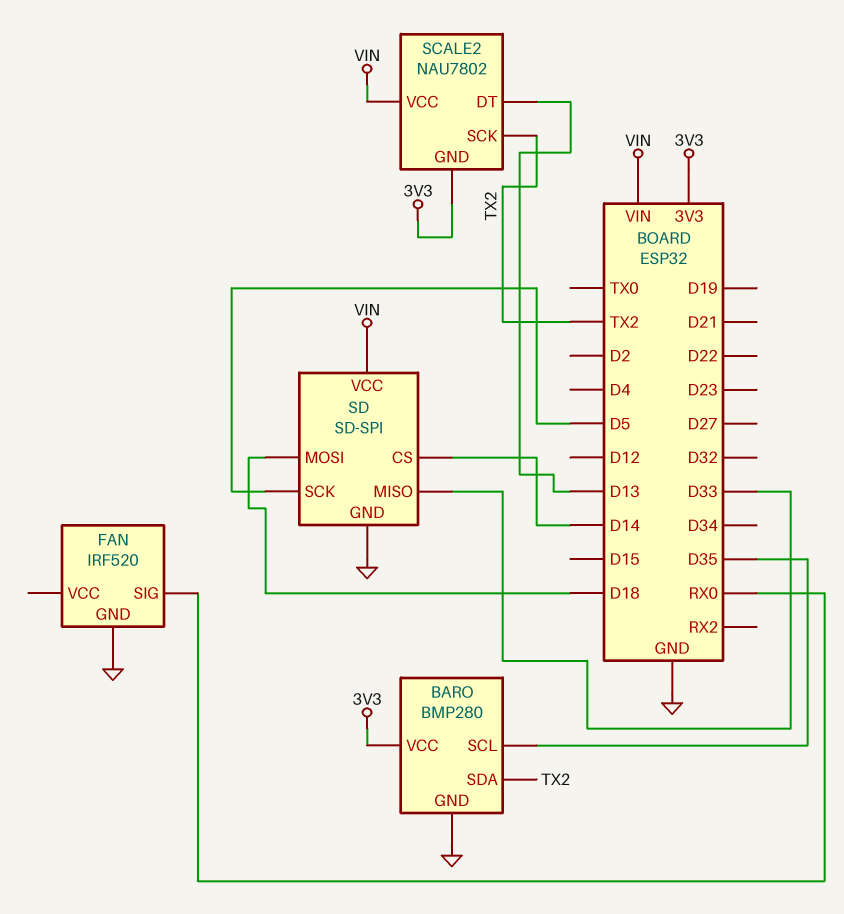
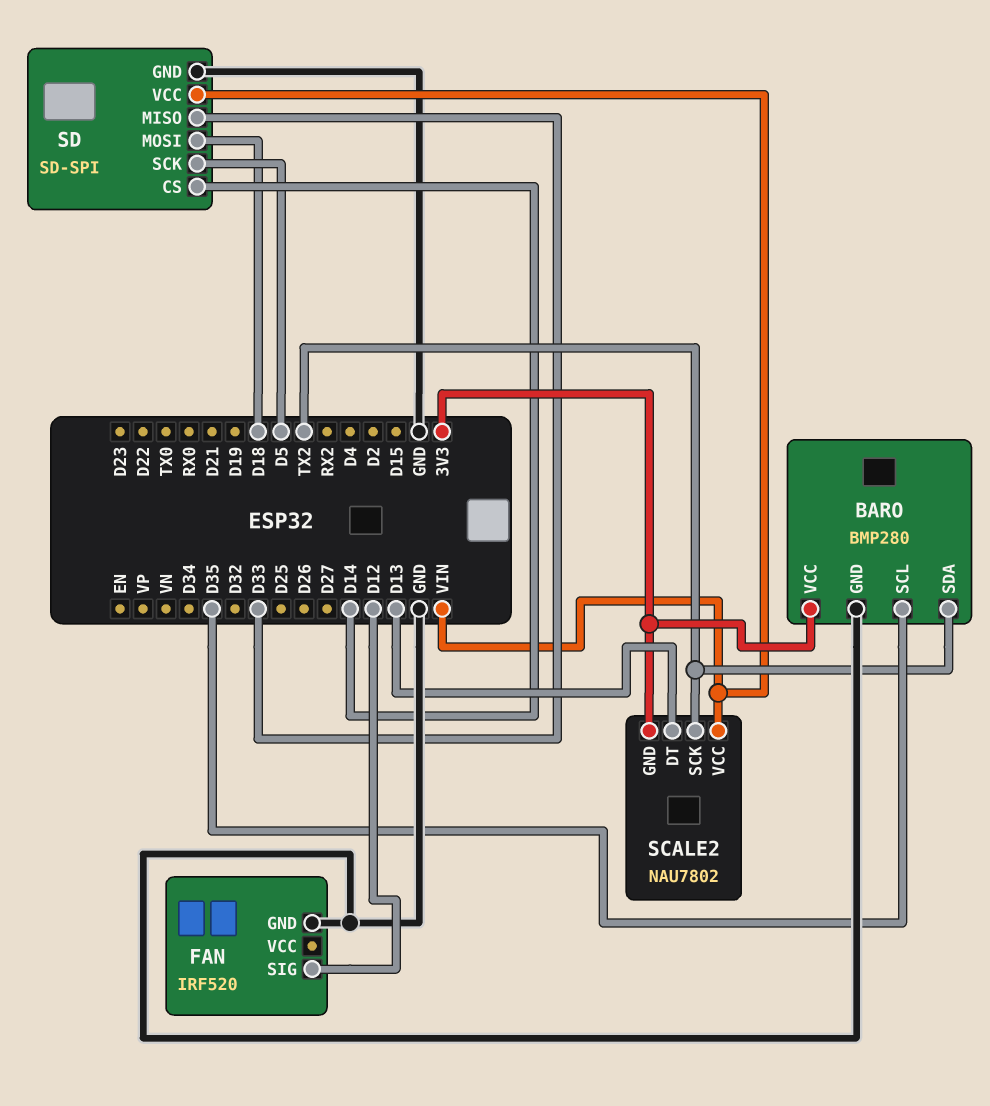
FAN pin SIG: RX0 -> D12

